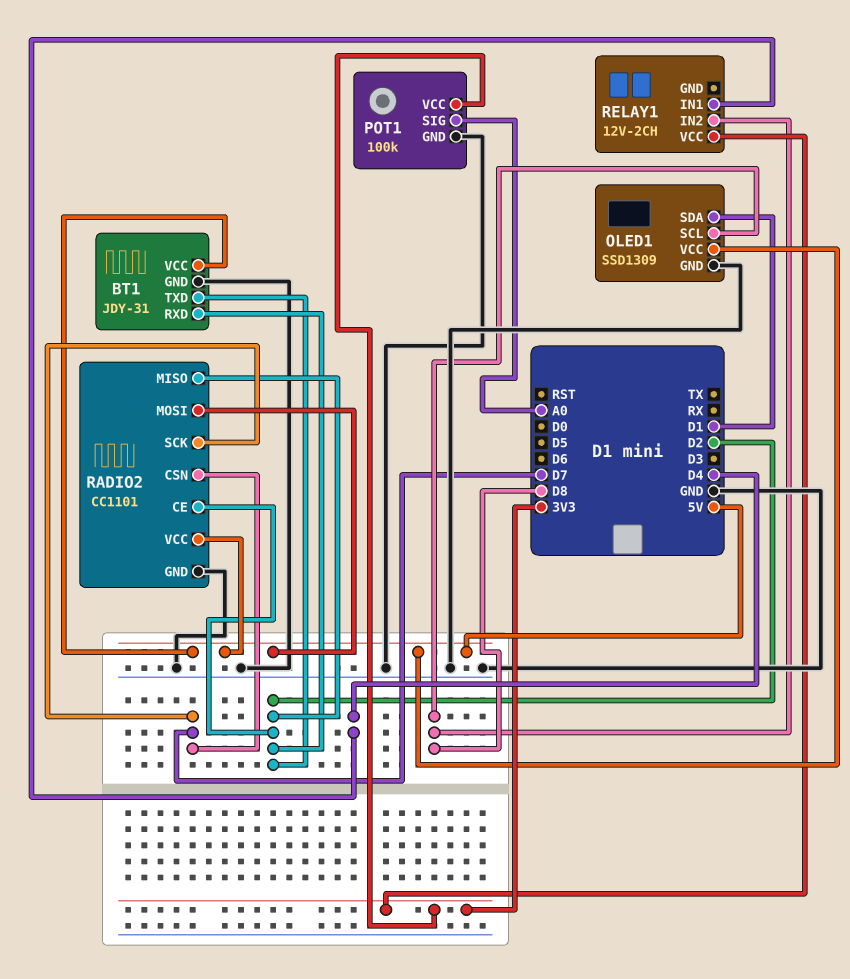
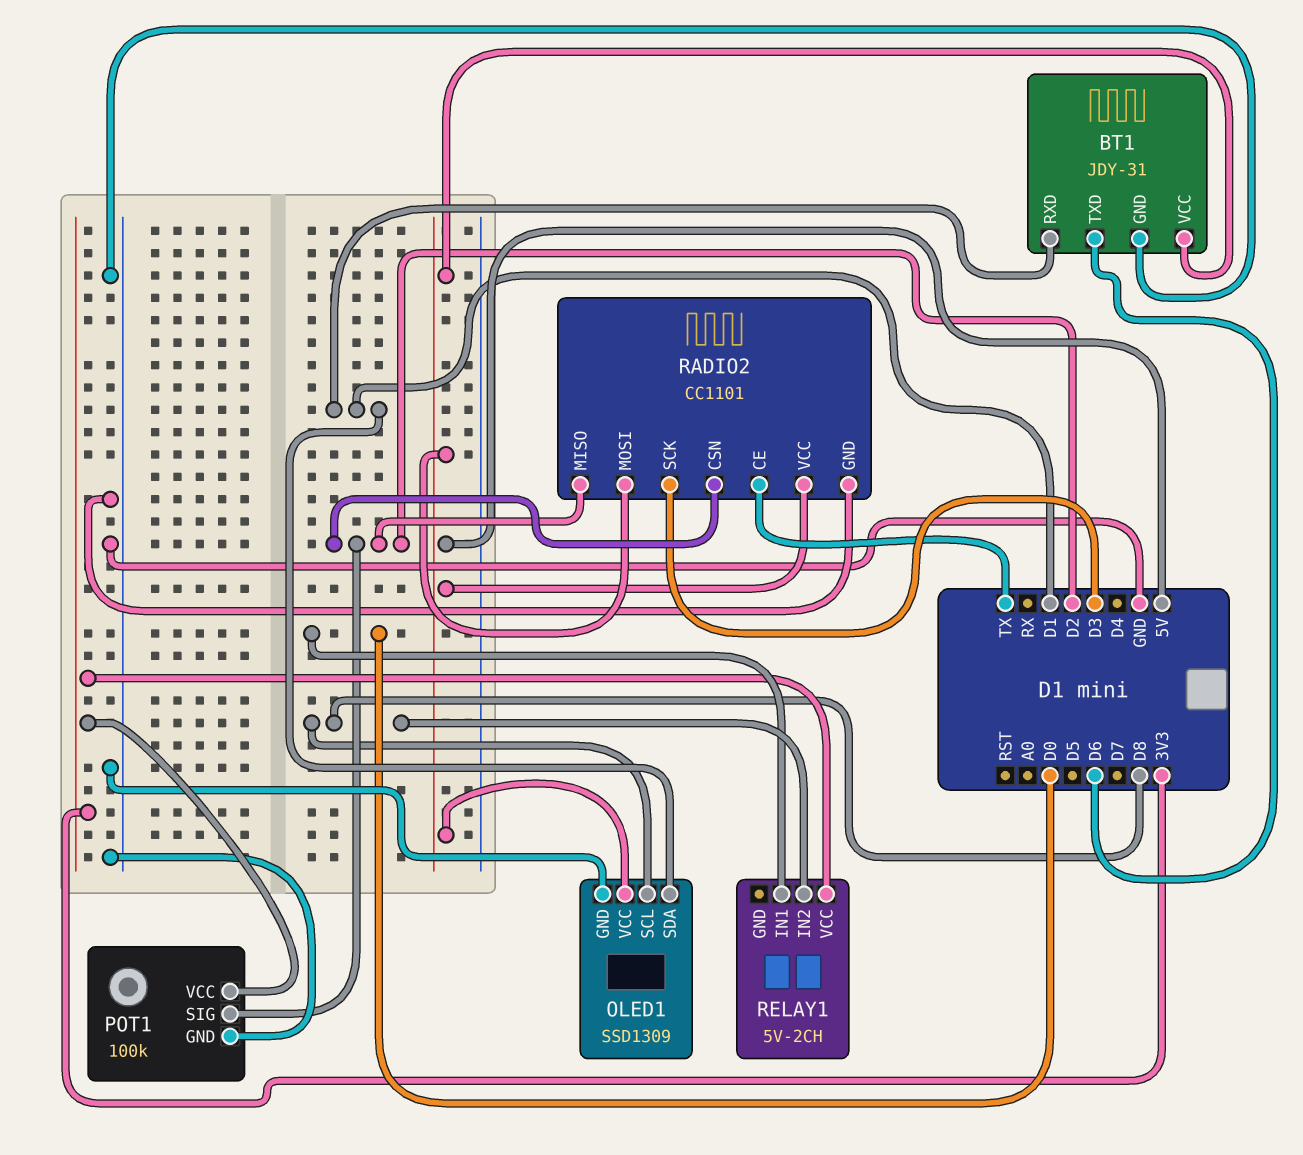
BT1 pin RXD: D2 -> D1
BT1 pin TXD: D2 -> D6
POT1 pin SIG: A0 -> D2
RADIO2 pin CE: D2 -> TX
RADIO2 pin CSN: D7 -> D2
RADIO2 pin SCK: D7 -> D3
RELAY1: 12V-2CH -> 5V-2CH
RELAY1 pin IN1: D4 -> D0

